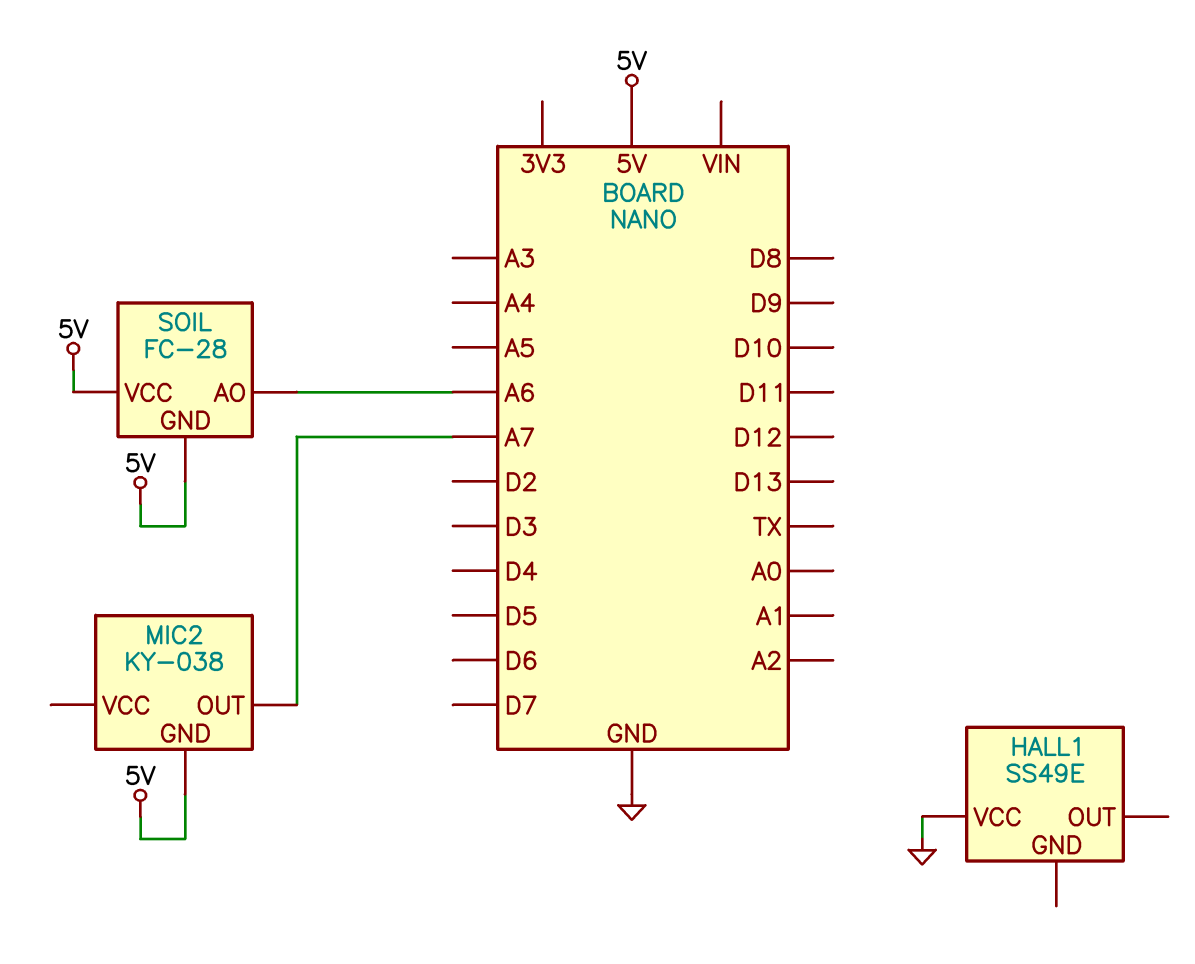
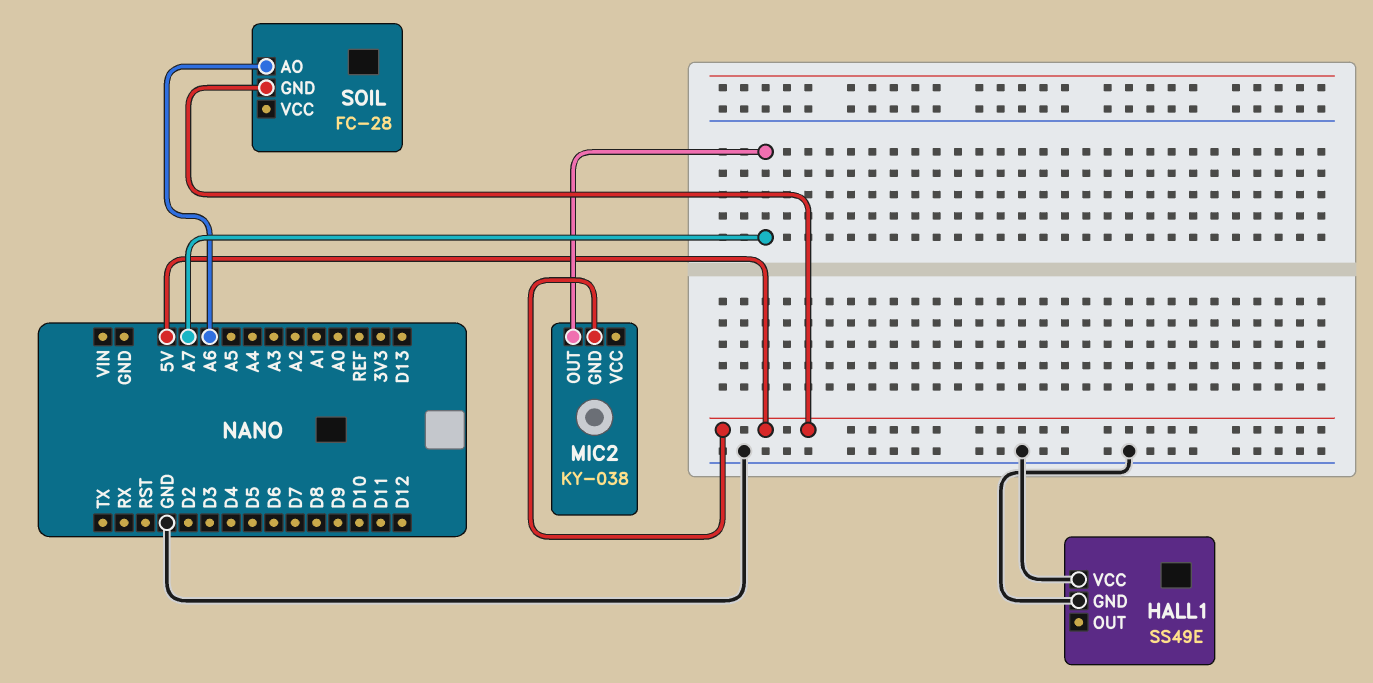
HALL1 pin GND: none -> GND
SOIL pin VCC: 5V -> none

